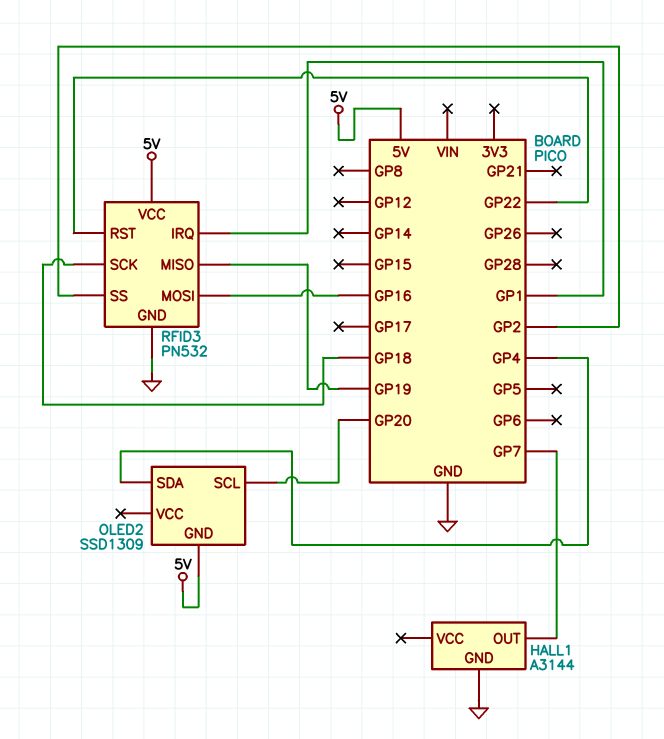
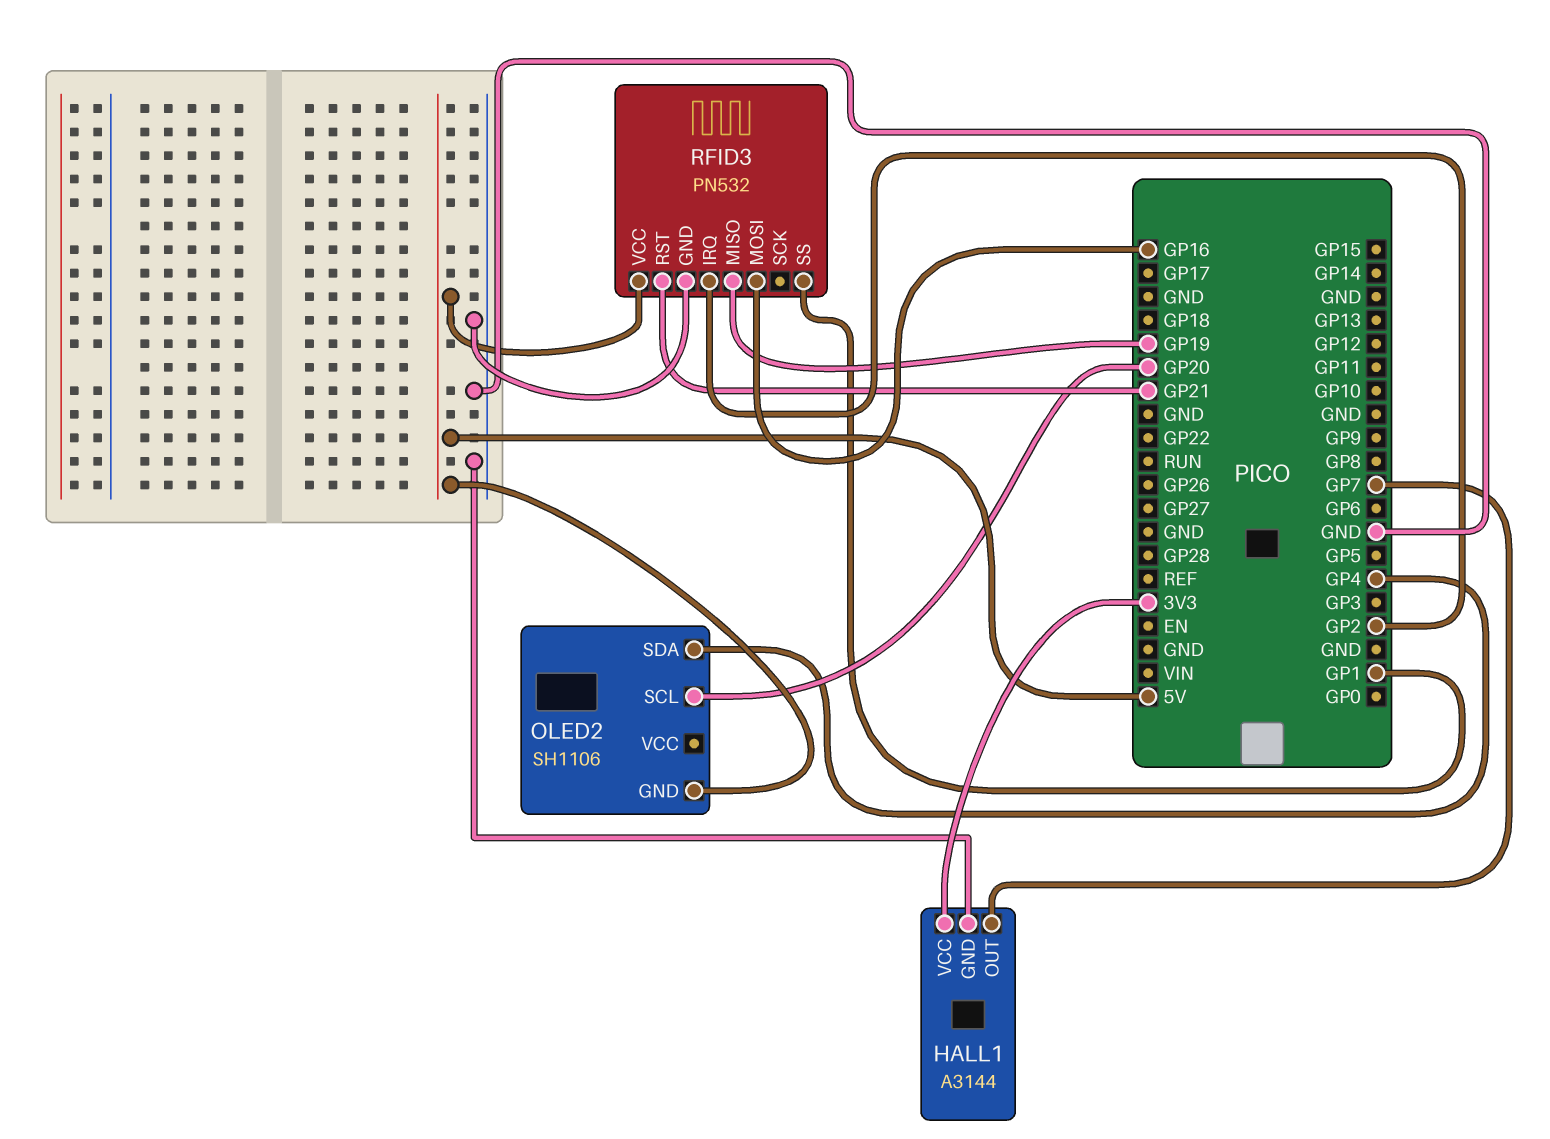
HALL1 pin VCC: none -> 3V3
OLED2: SSD1309 -> SH1106
RFID3 pin IRQ: GP1 -> GP2
RFID3 pin RST: GP22 -> GP21
RFID3 pin SCK: GP18 -> none
RFID3 pin SS: GP2 -> GP1

